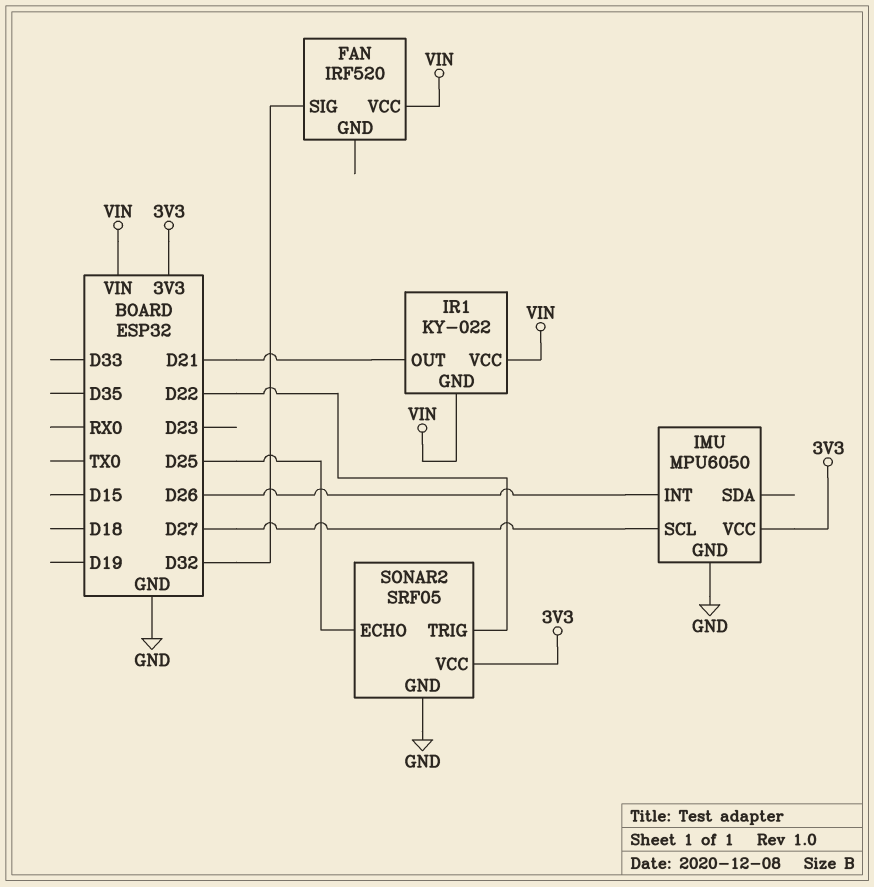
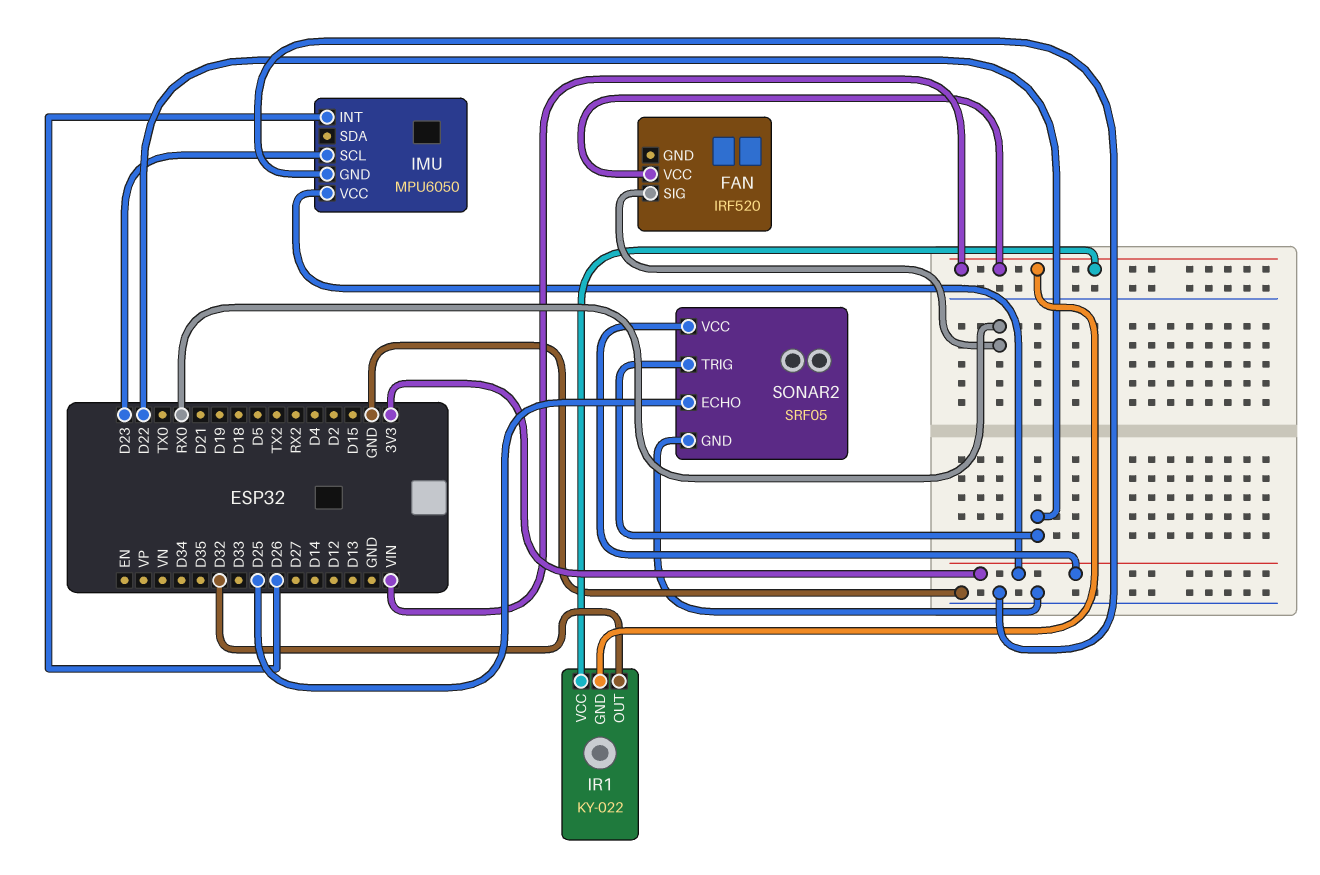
FAN pin SIG: D32 -> RX0
IMU pin SCL: D27 -> D23
IR1 pin OUT: D21 -> D32

